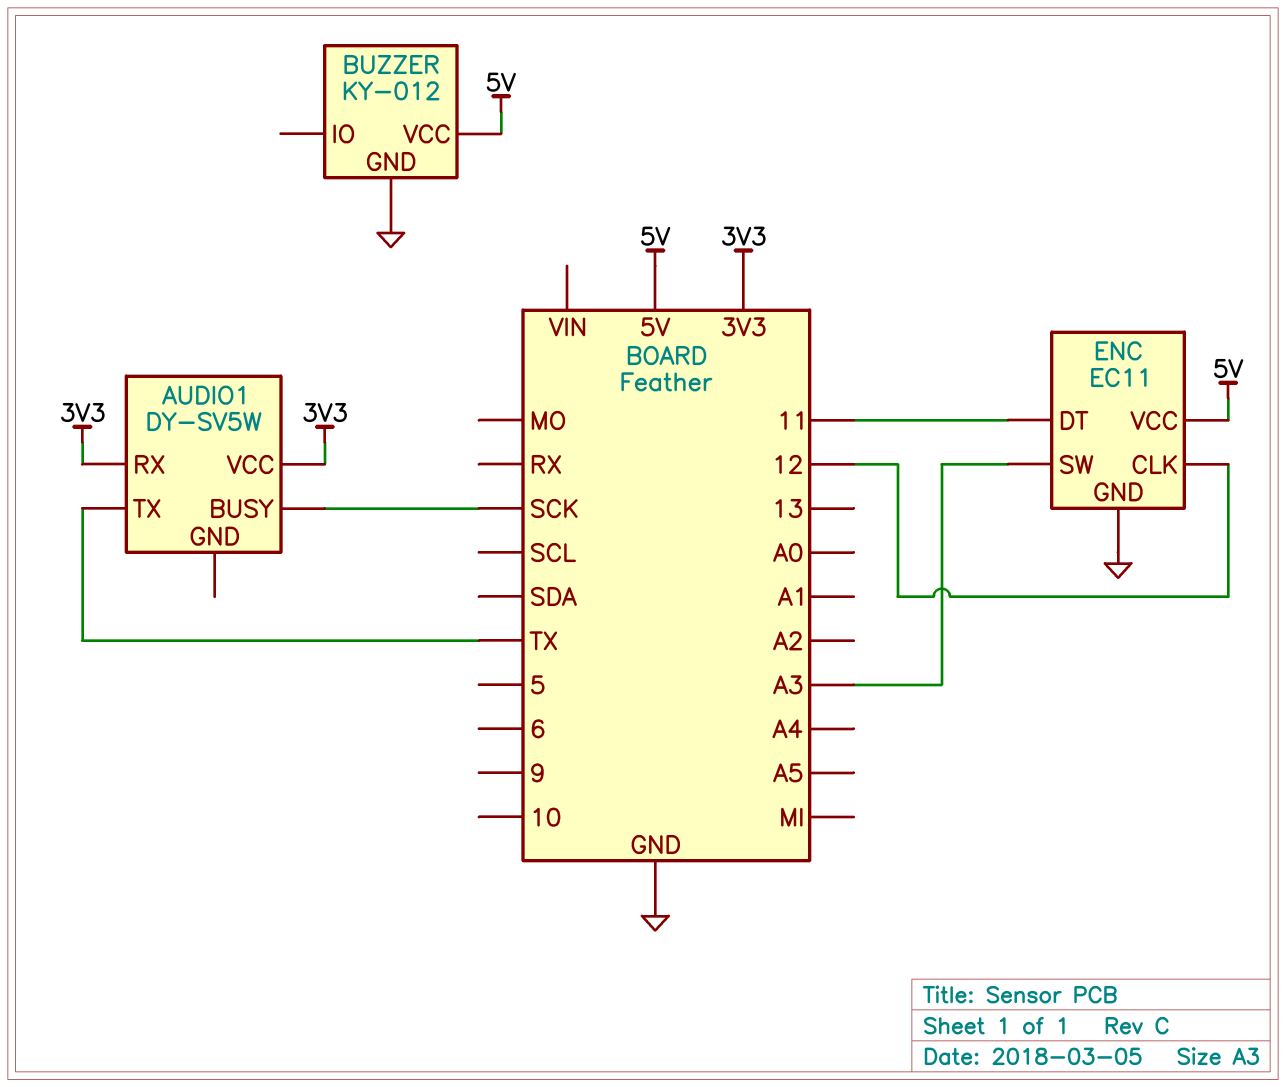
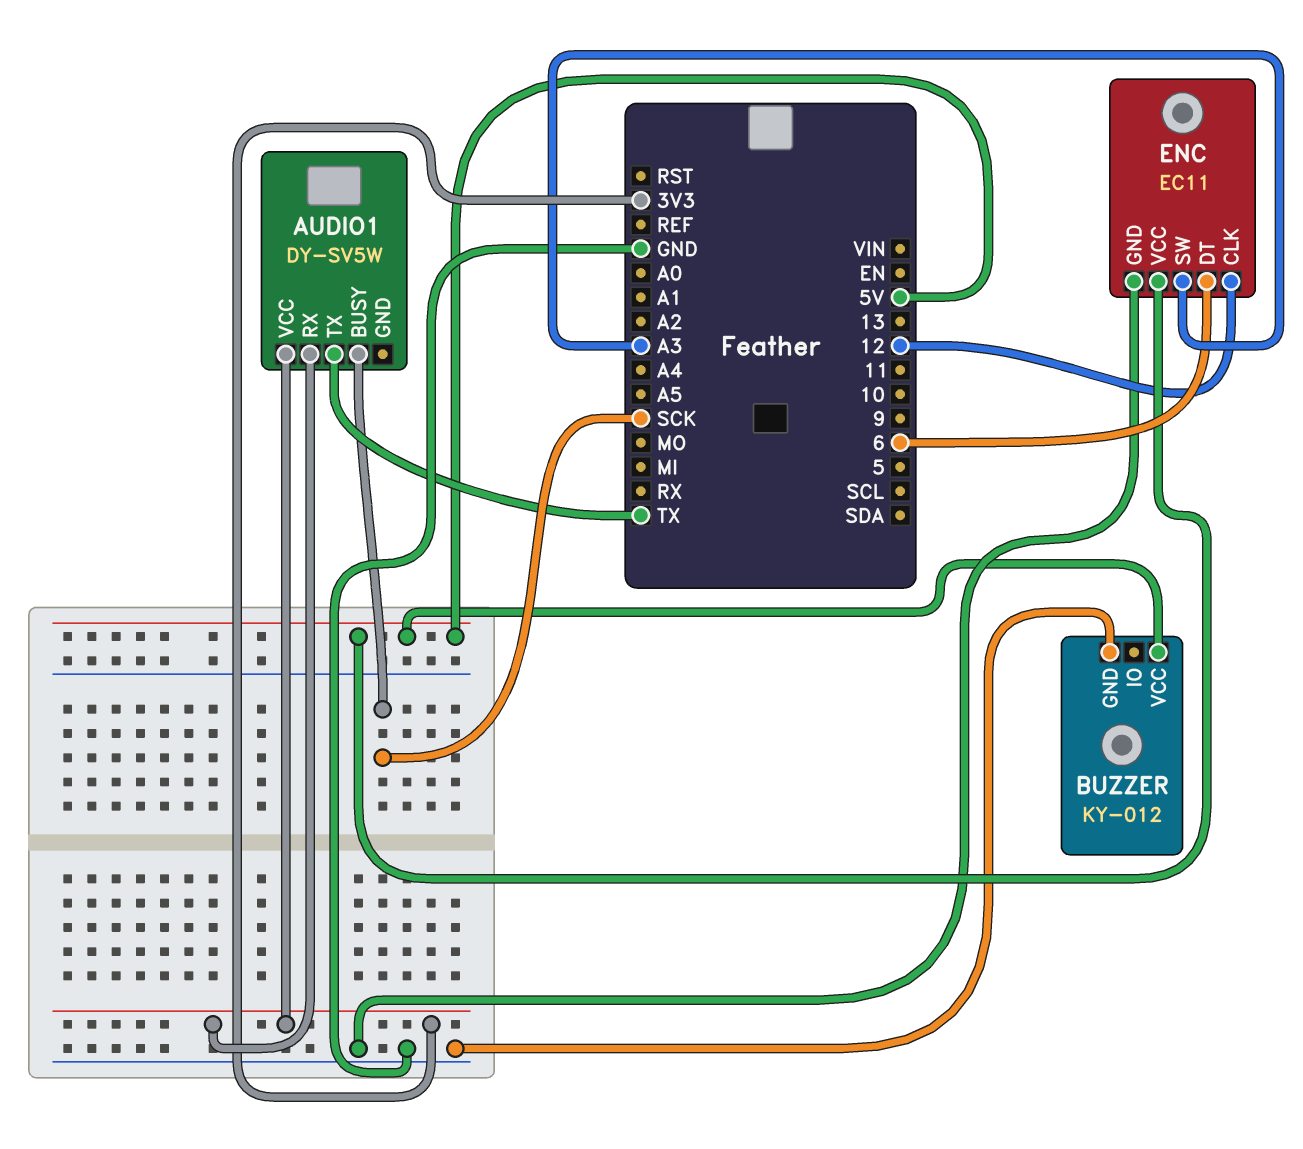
ENC pin DT: 11 -> 6

